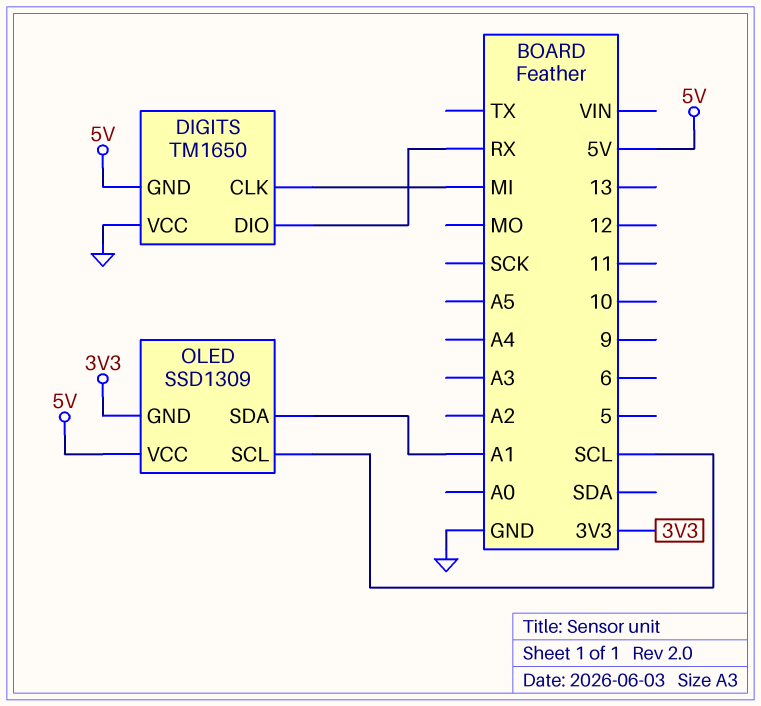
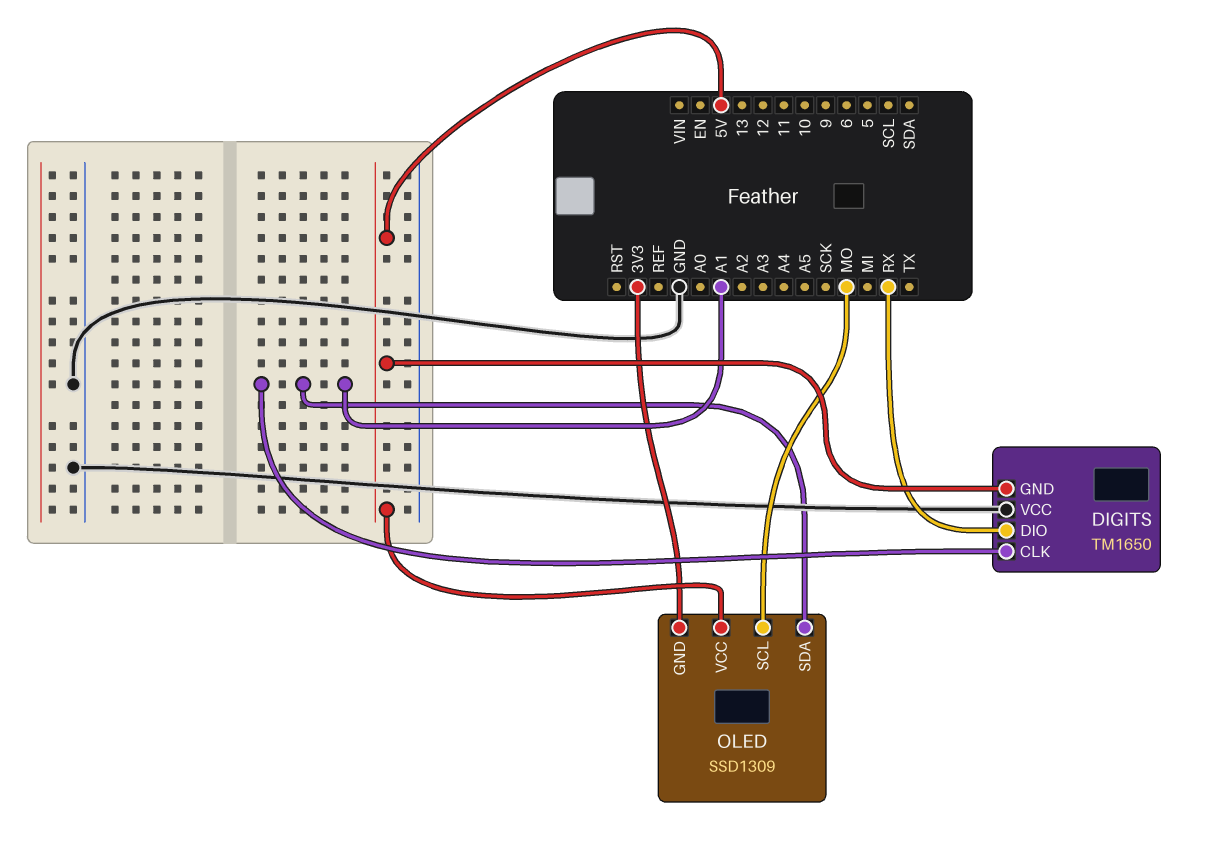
DIGITS pin CLK: MI -> A1
OLED pin SCL: SCL -> MO

